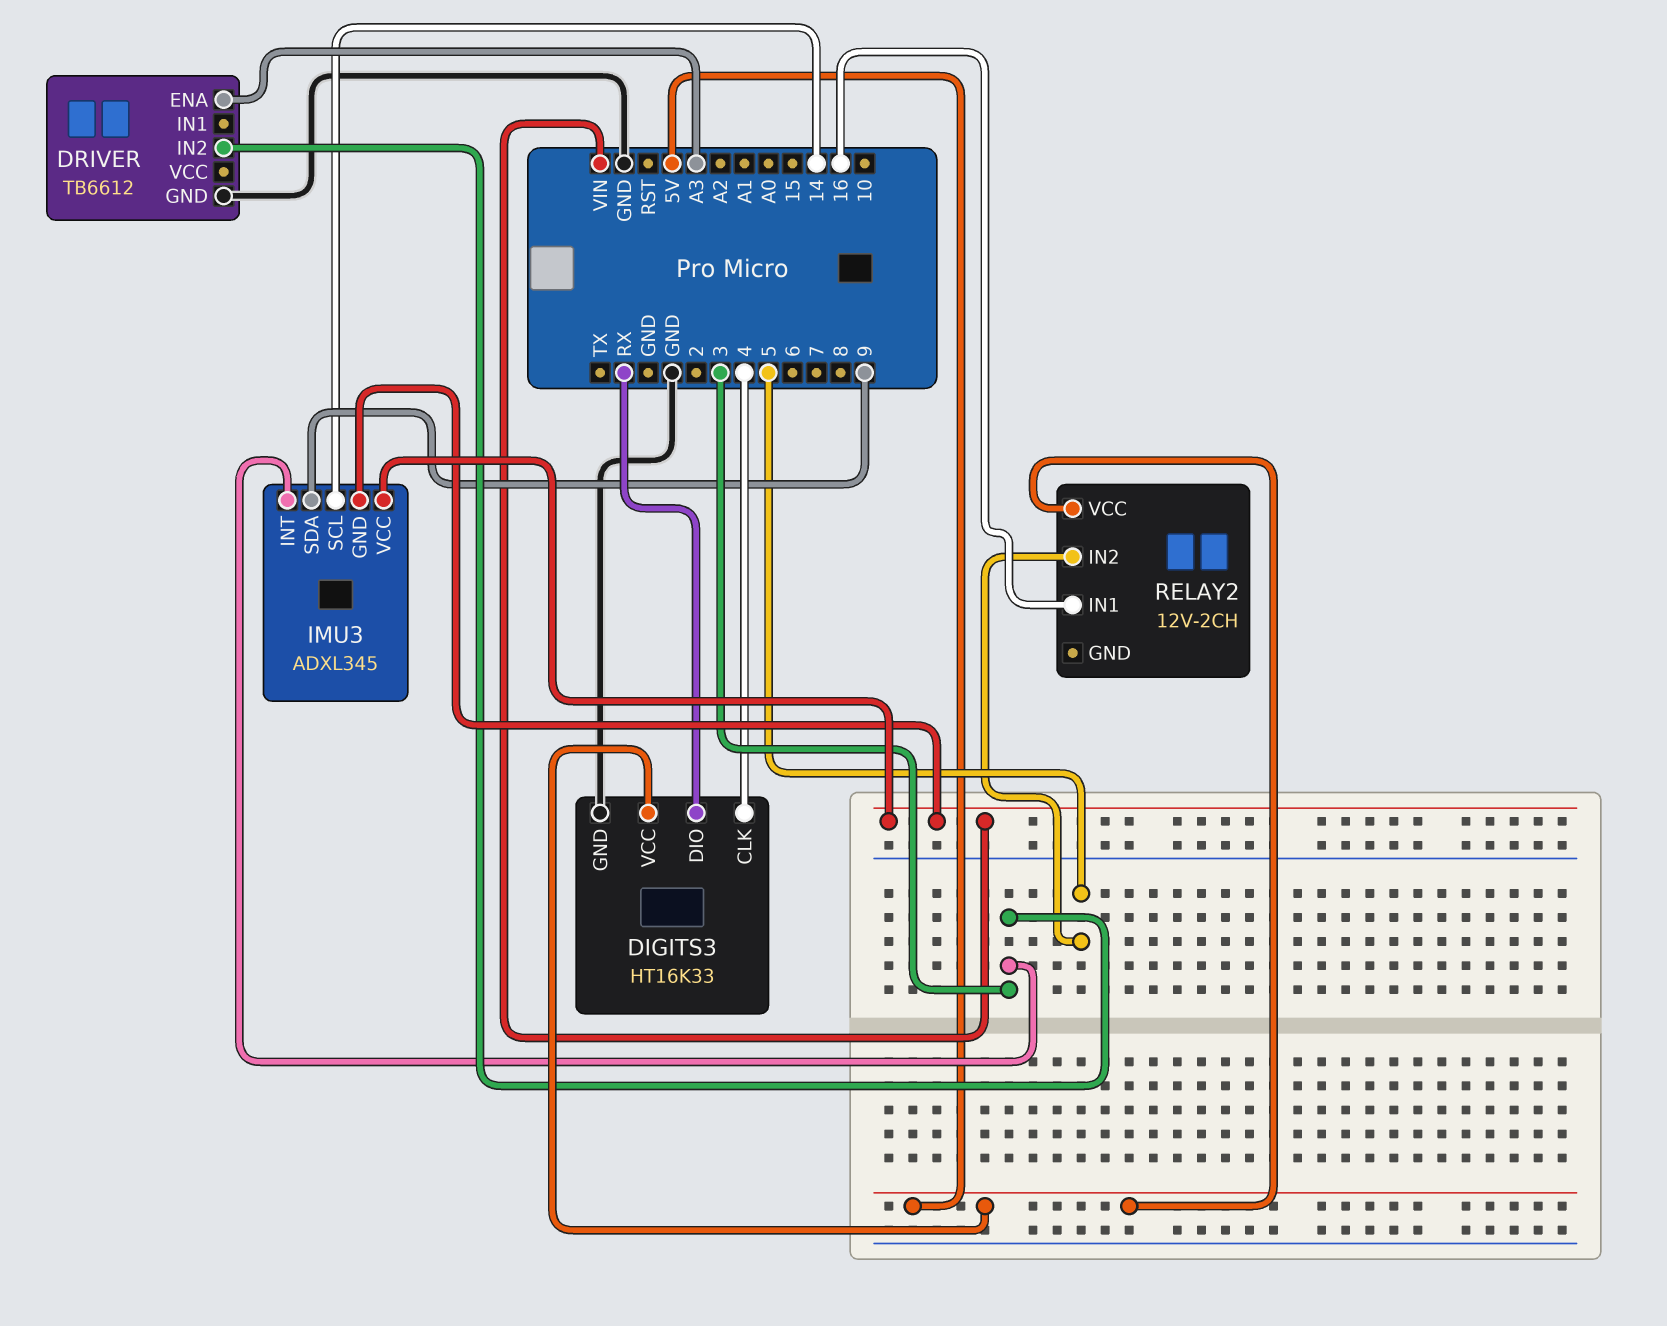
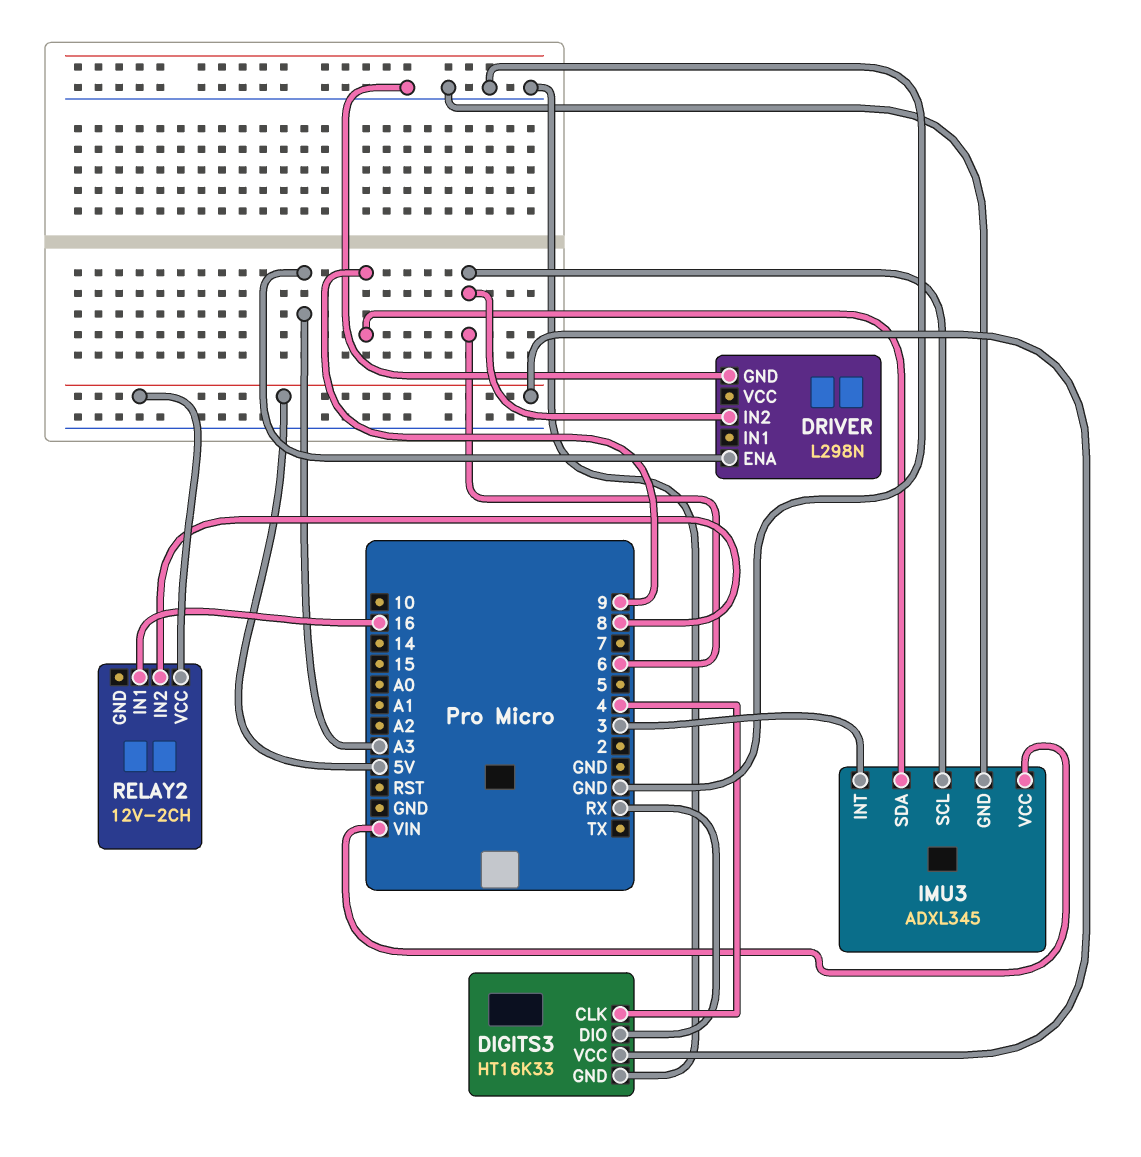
DRIVER: TB6612 -> L298N
DRIVER pin IN2: 3 -> 6
IMU3 pin GND: VIN -> GND
IMU3 pin SCL: 14 -> 6
RELAY2 pin IN2: 5 -> 8

